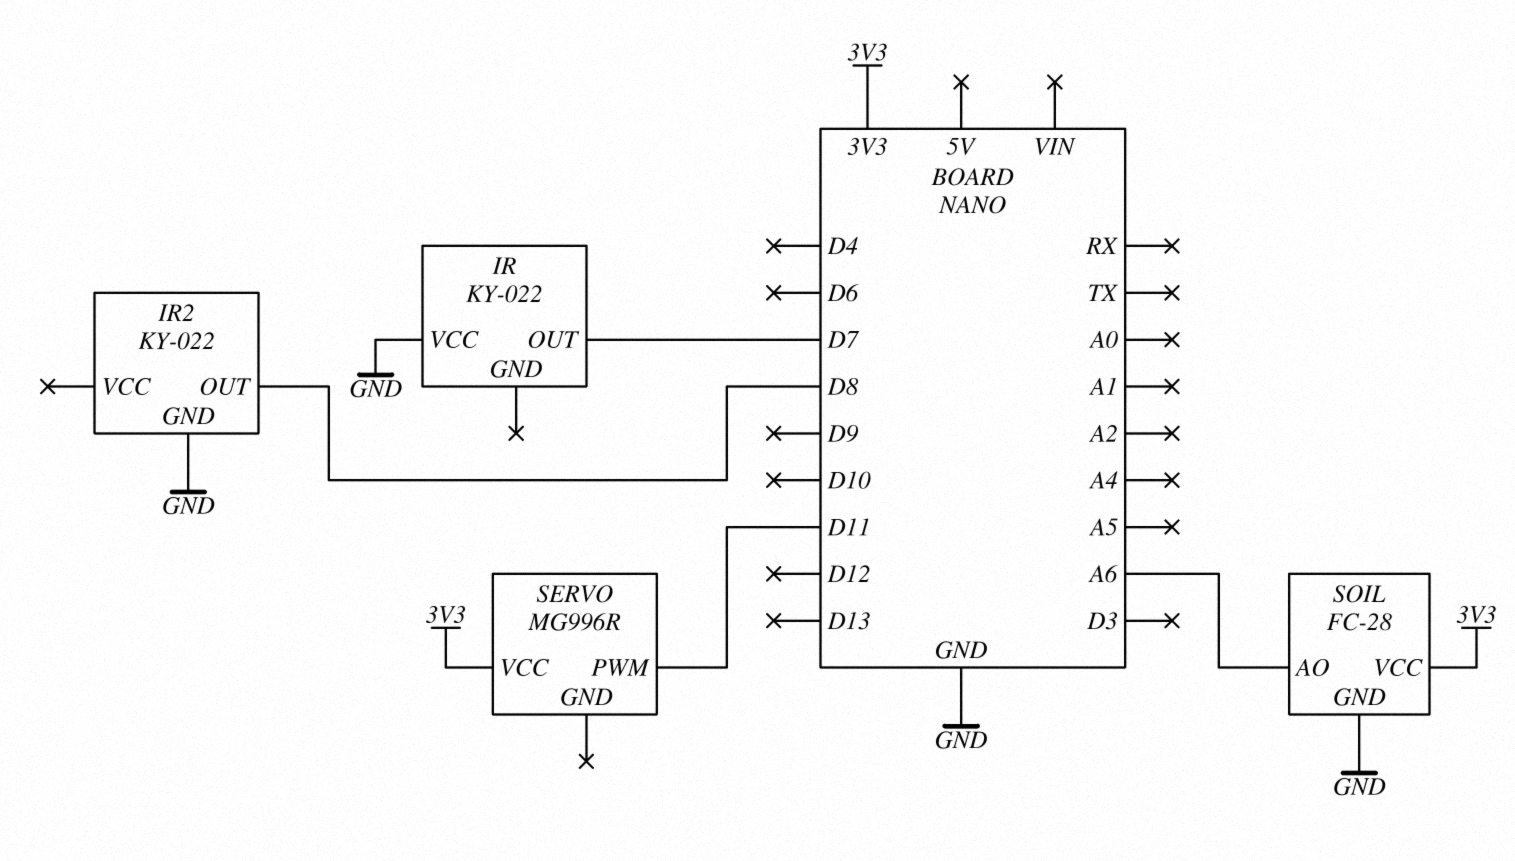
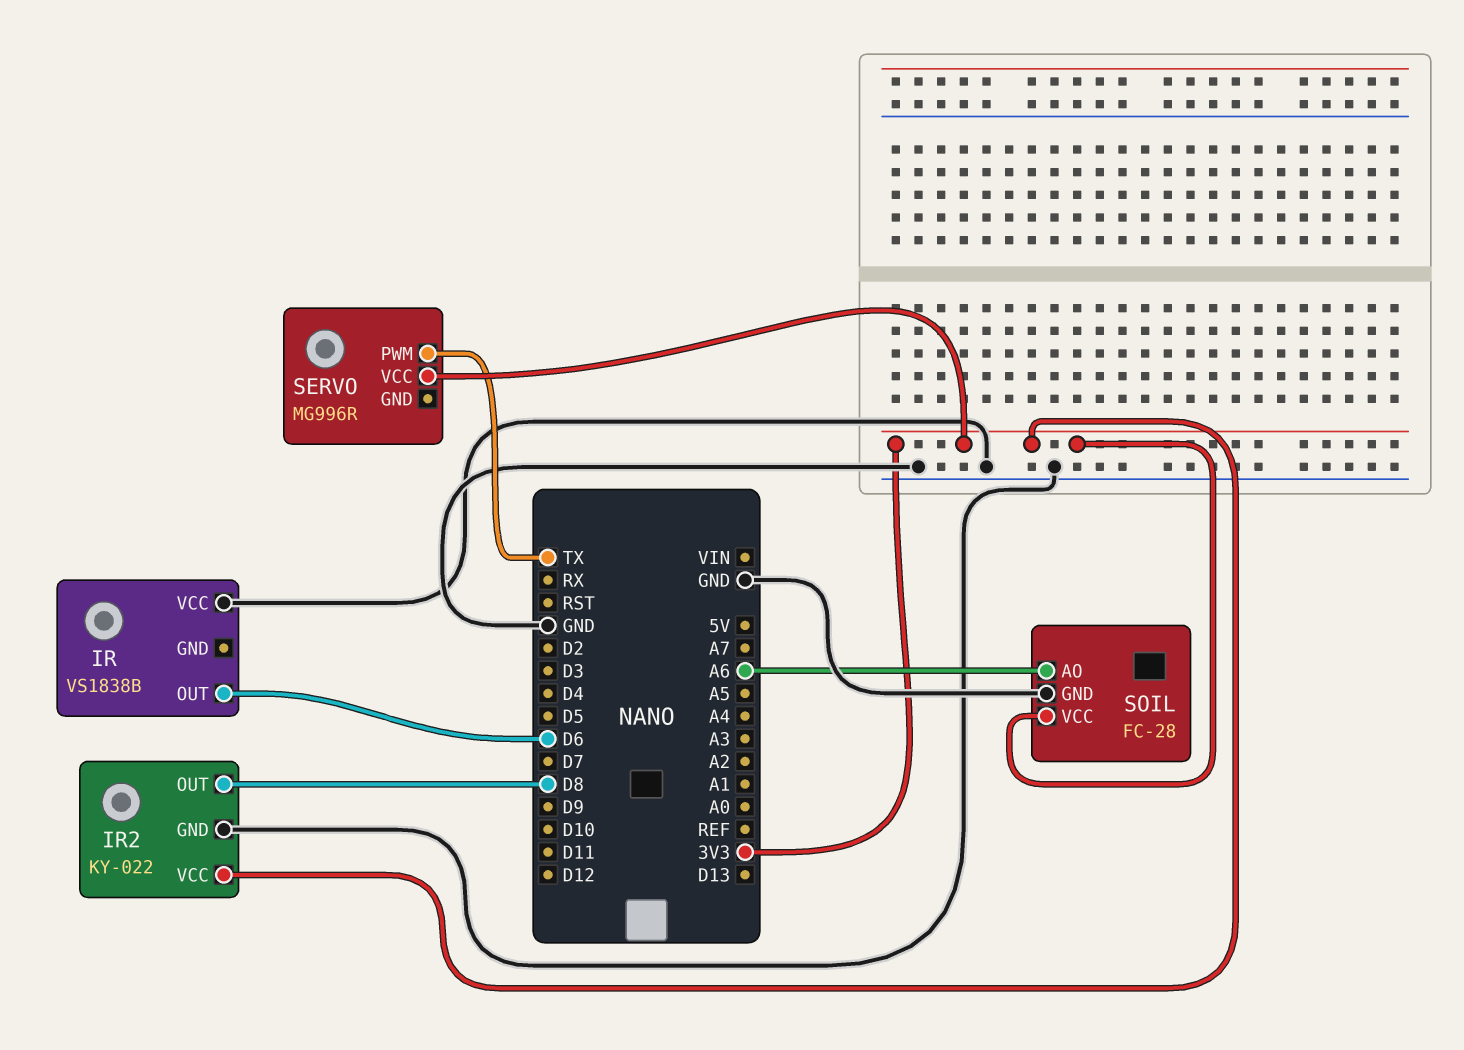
IR: KY-022 -> VS1838B
IR pin OUT: D7 -> D6
IR2 pin VCC: none -> 3V3
SERVO pin PWM: D11 -> TX

